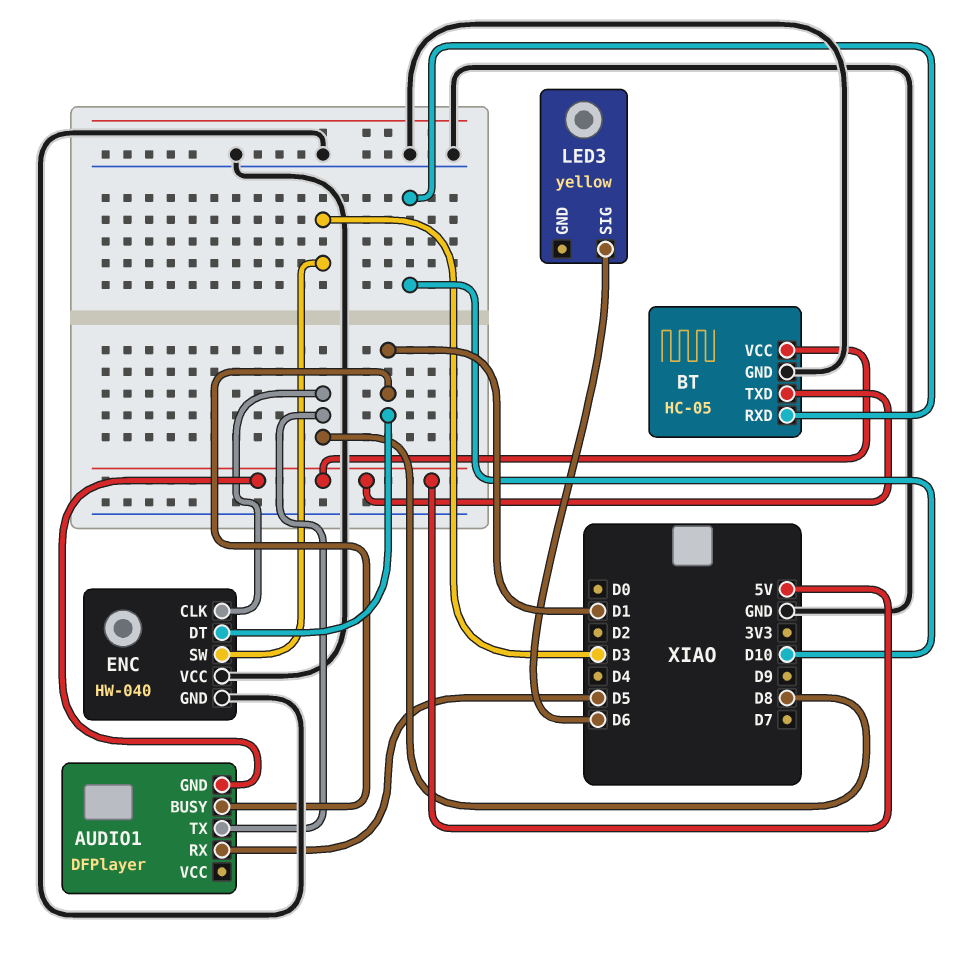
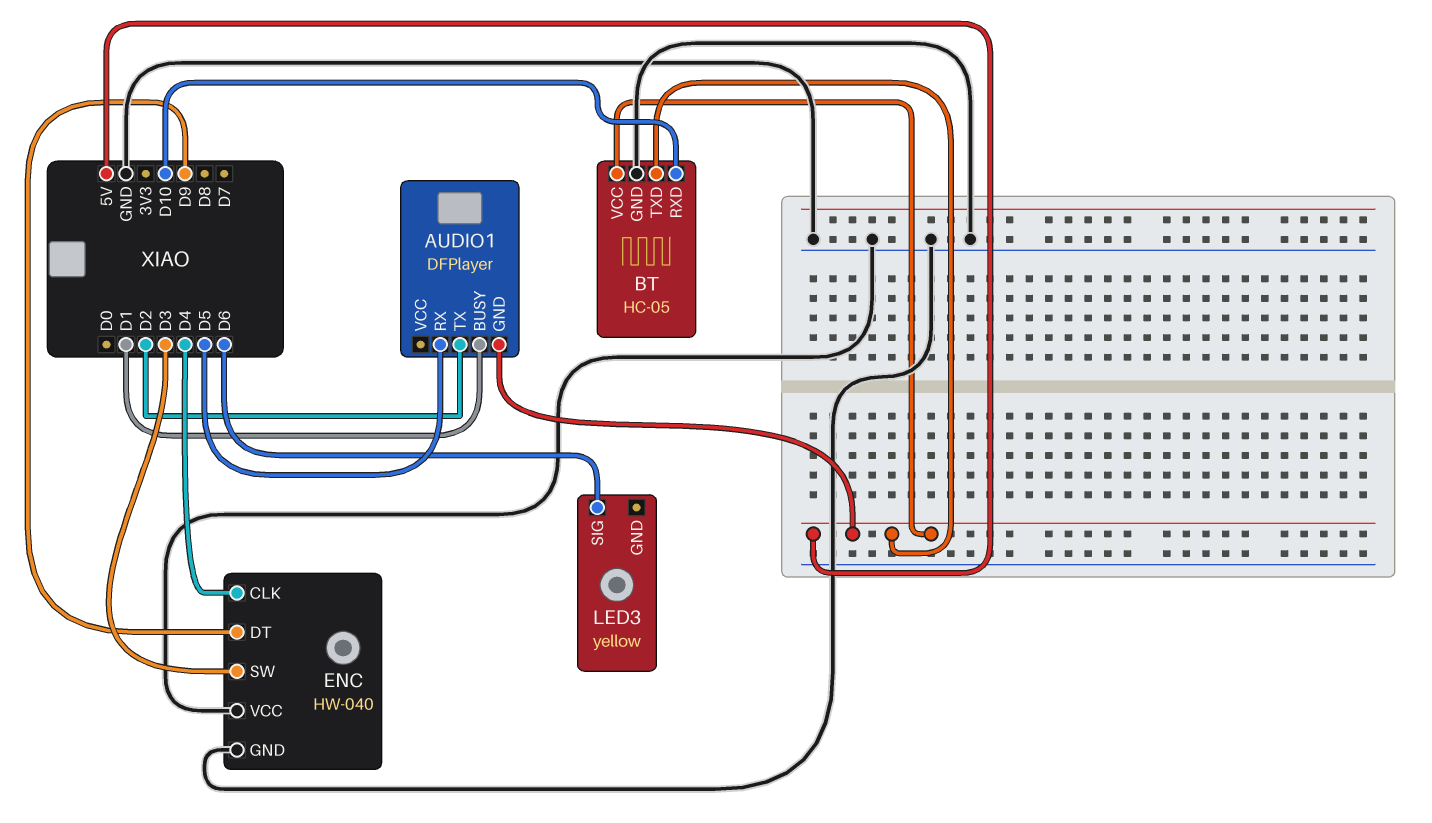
AUDIO1 pin TX: D8 -> D2
ENC pin CLK: D8 -> D4
ENC pin DT: D1 -> D9

